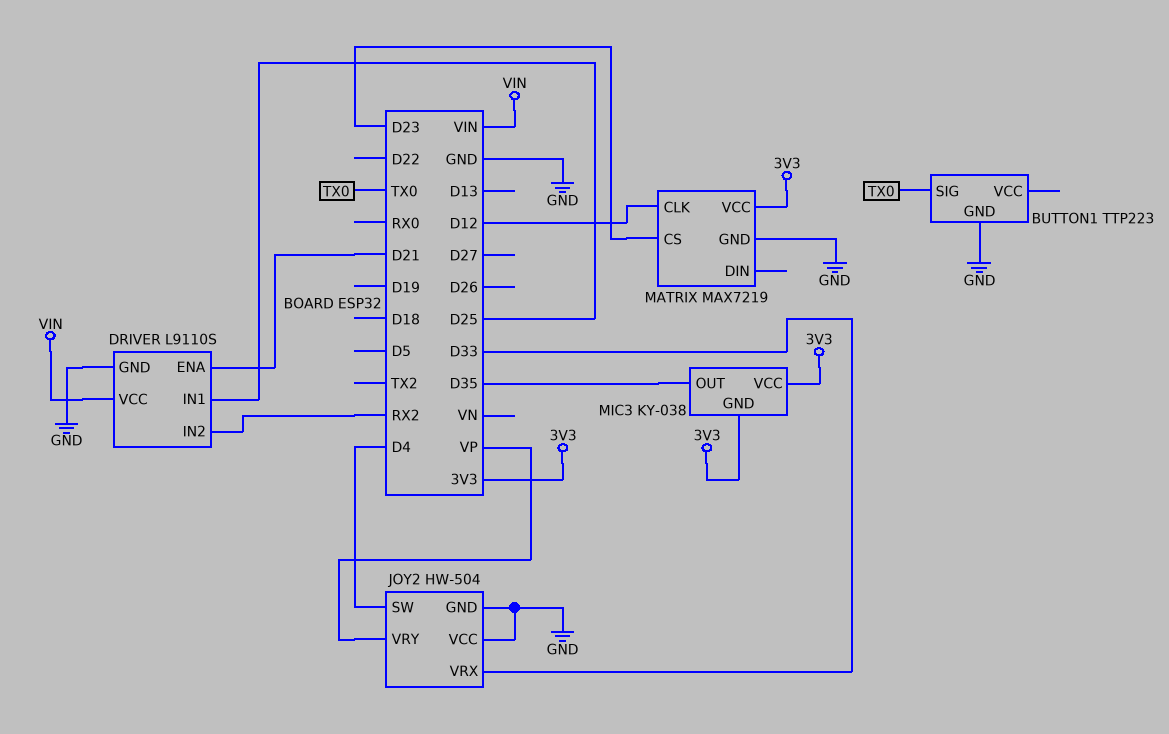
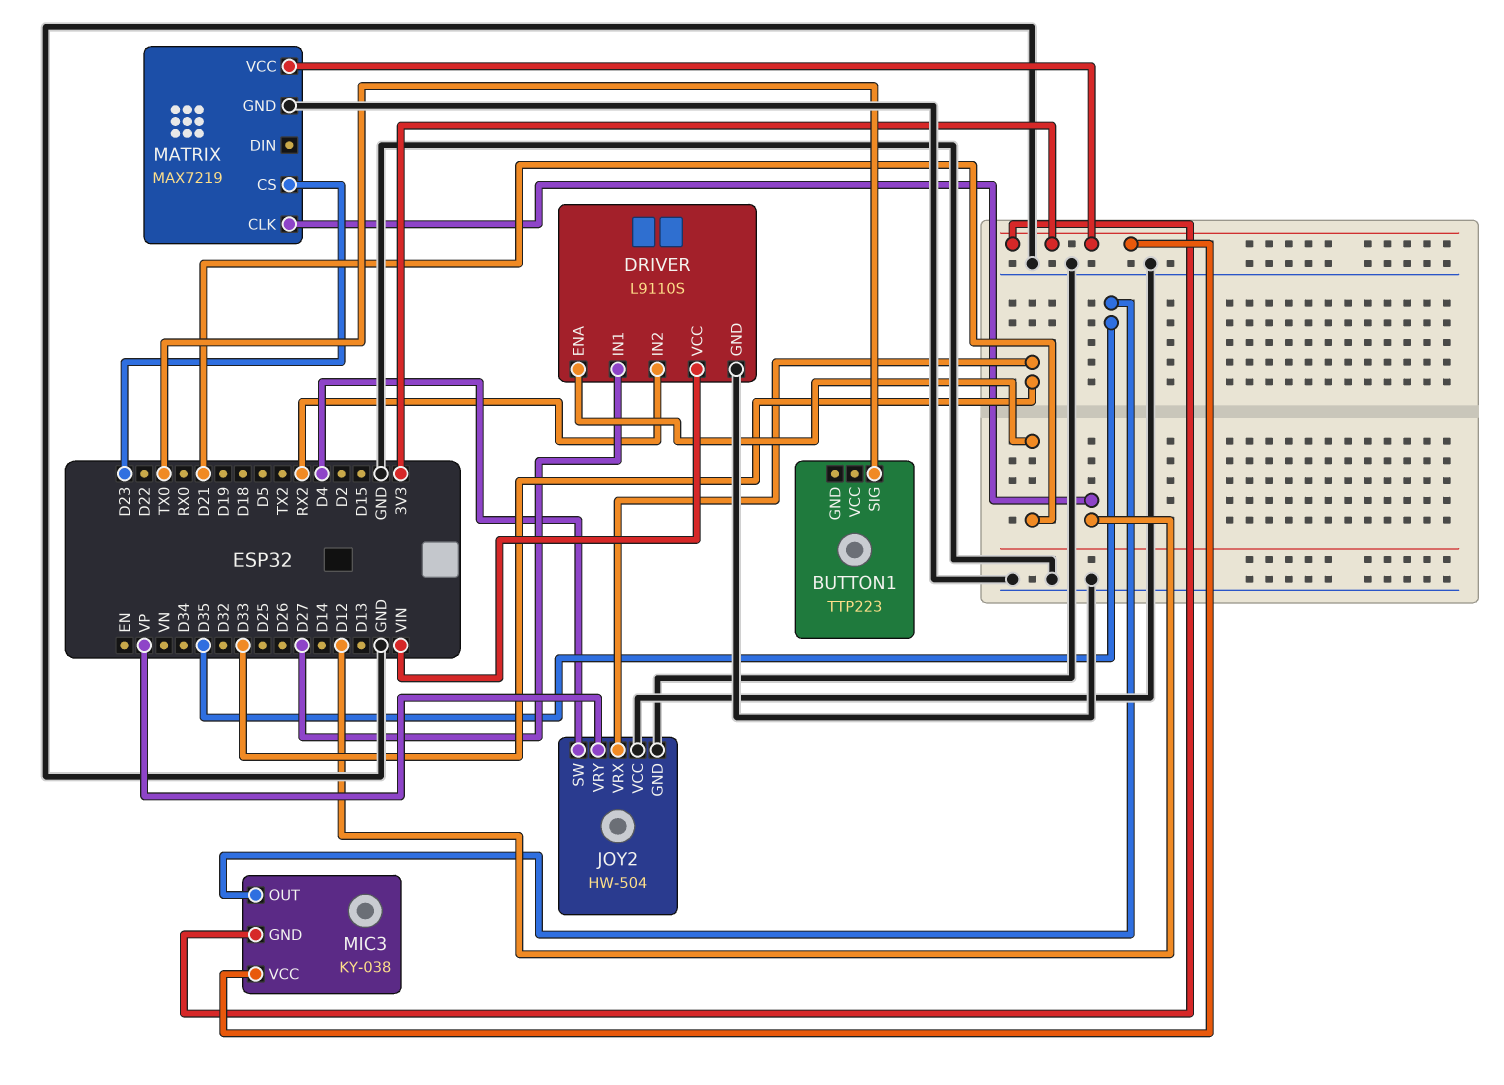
BUTTON1 pin GND: GND -> none
DRIVER pin IN1: D25 -> D27

